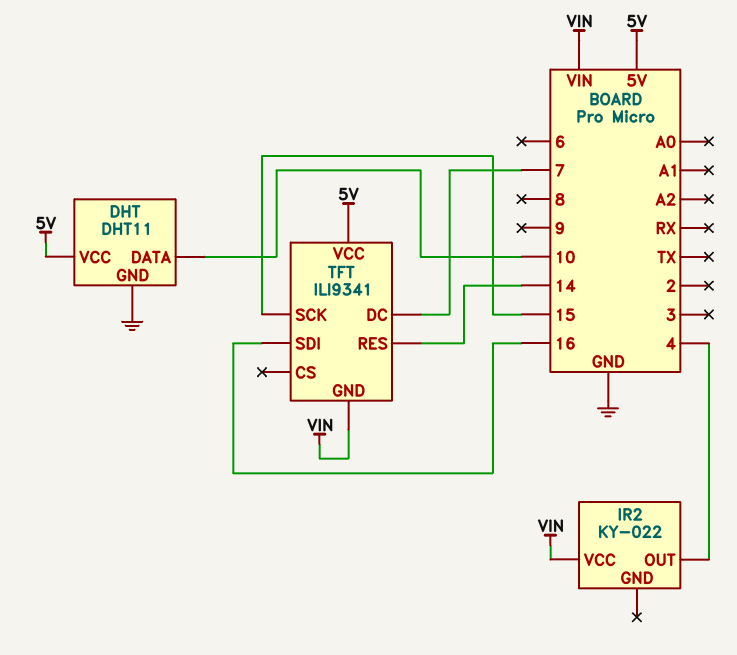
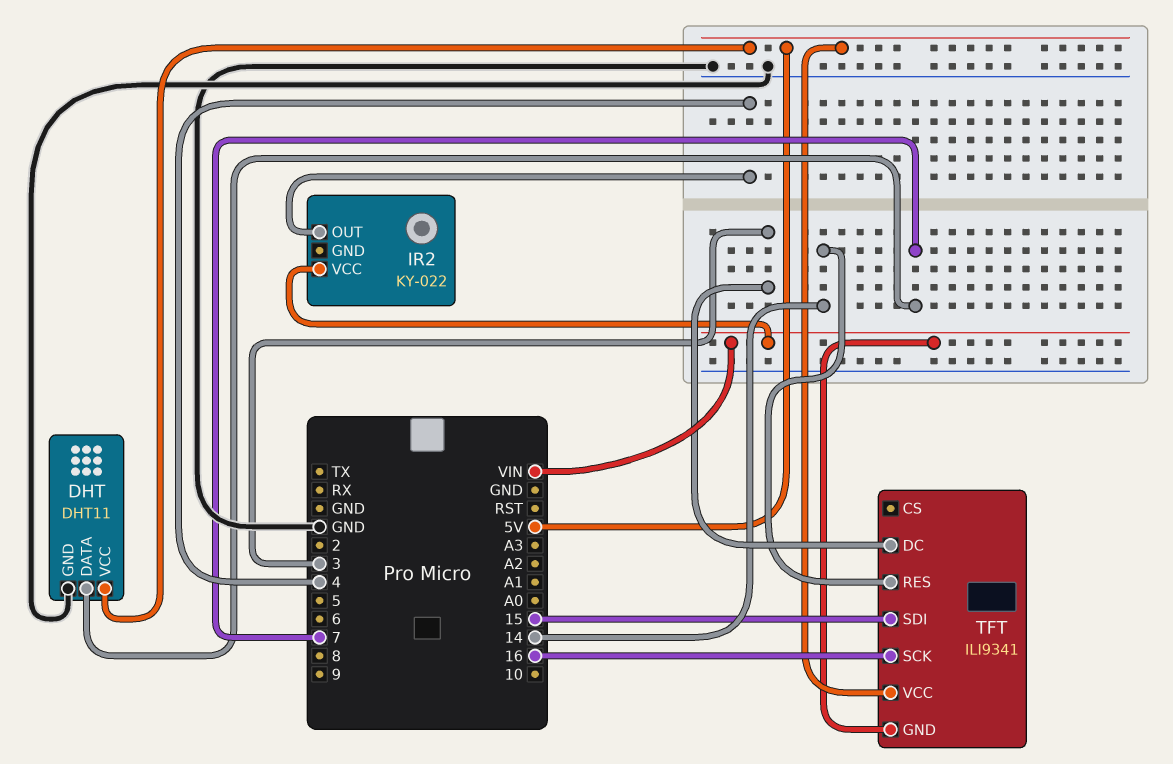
DHT pin DATA: 10 -> 7
TFT pin DC: 7 -> 3
TFT pin SCK: 15 -> 16
TFT pin SDI: 16 -> 15

